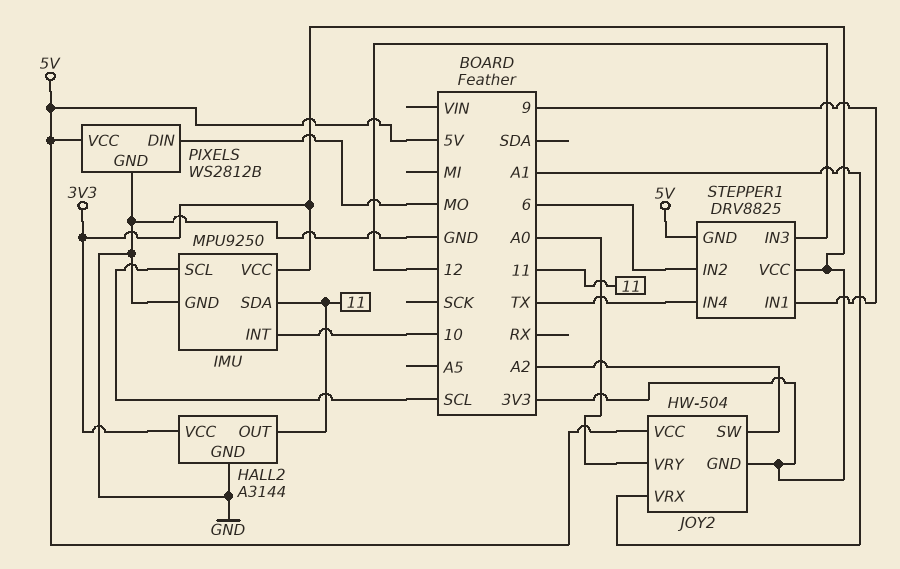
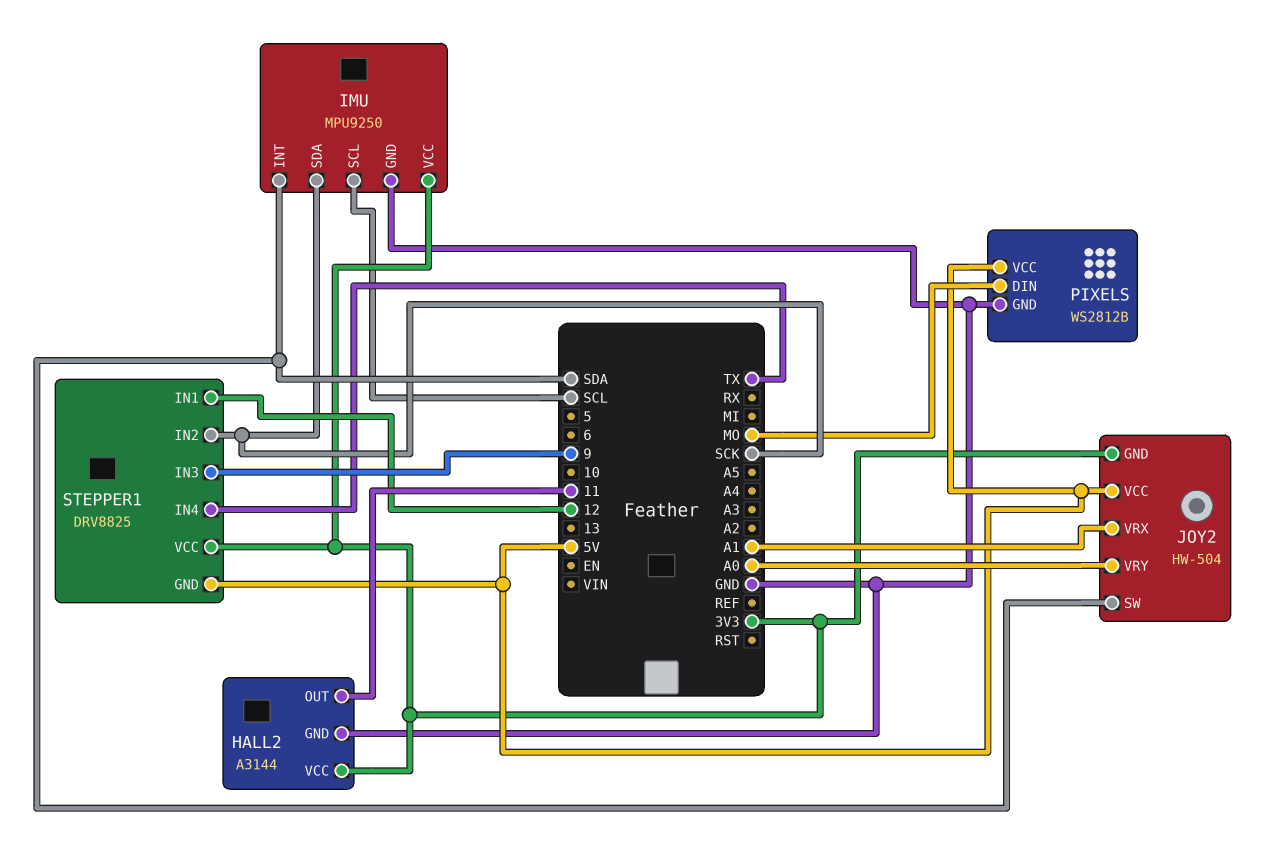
IMU pin INT: 10 -> SDA
IMU pin SDA: 11 -> SCK
JOY2 pin SW: A2 -> SDA
STEPPER1 pin IN1: 9 -> 12
STEPPER1 pin IN2: 6 -> SCK
STEPPER1 pin IN3: 12 -> 9

